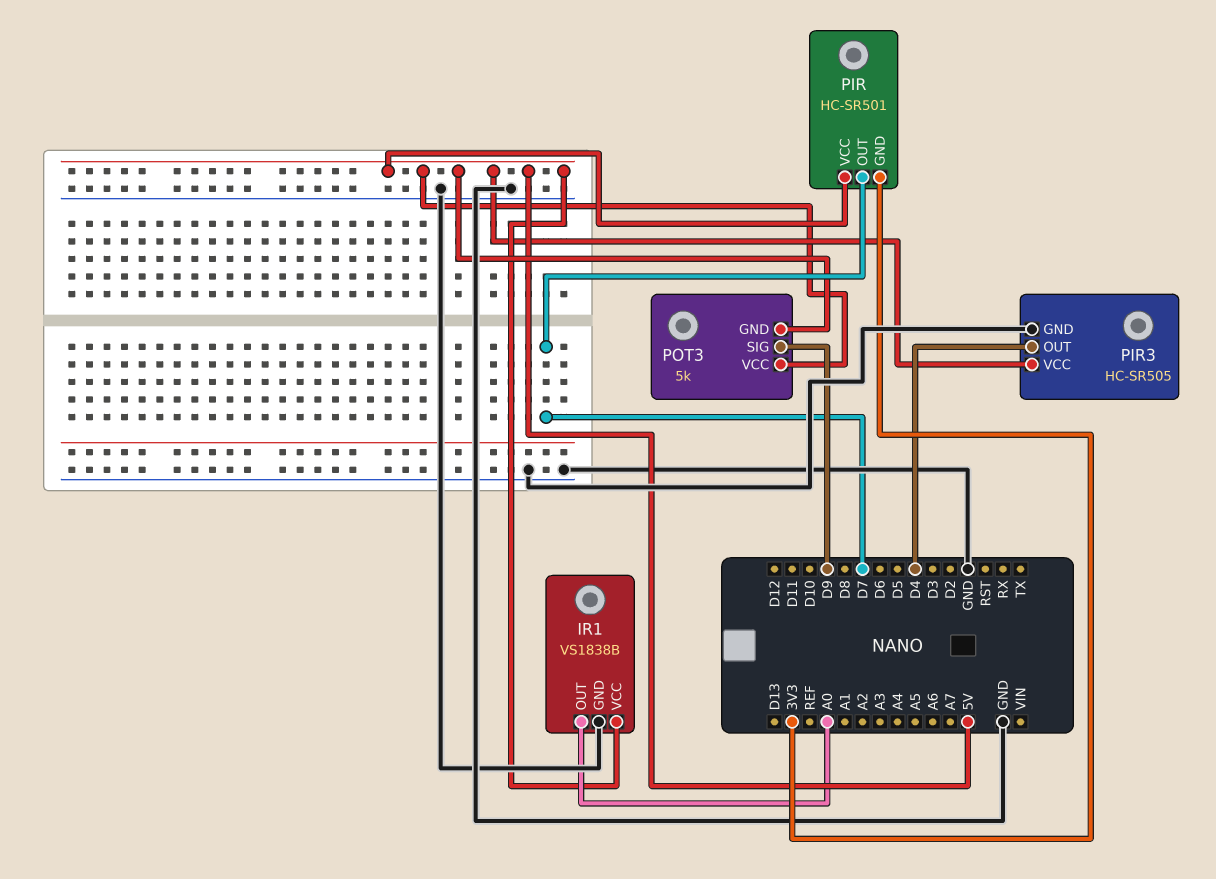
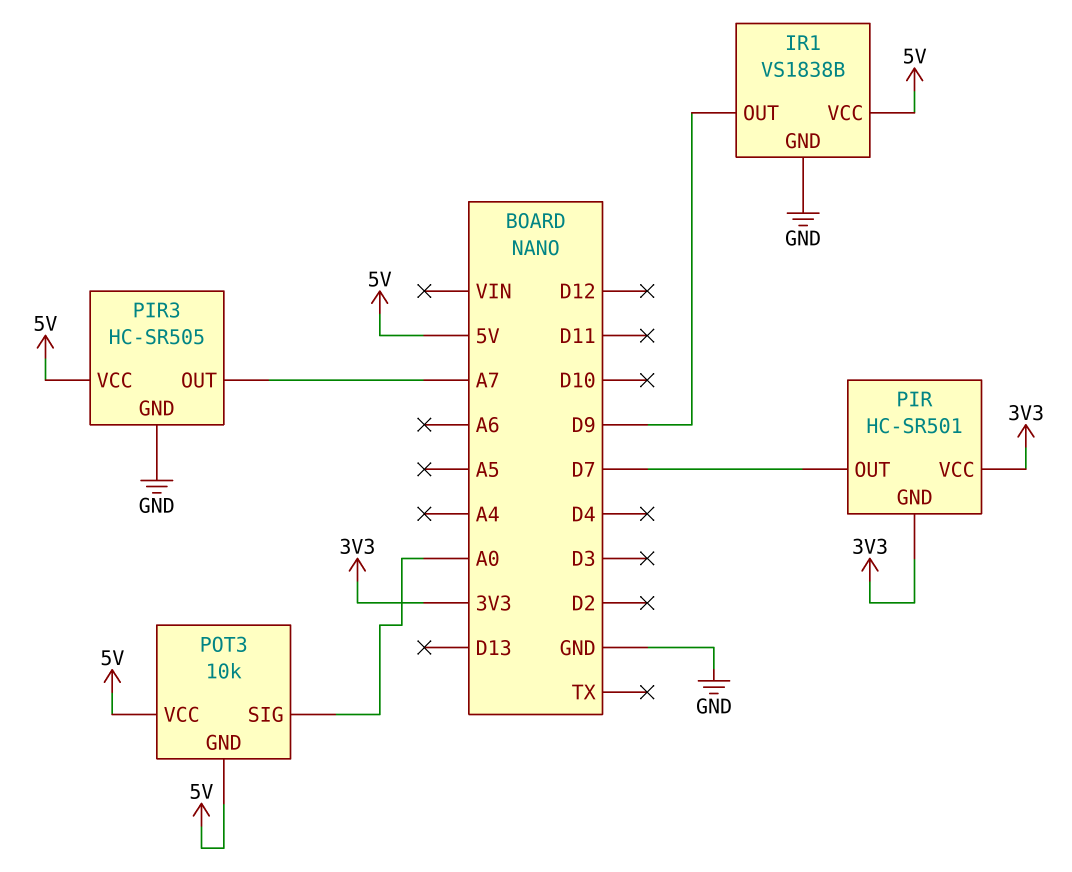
IR1 pin OUT: A0 -> D9
PIR pin VCC: 5V -> 3V3
PIR3 pin OUT: D4 -> A7
POT3: 5k -> 10k
POT3 pin SIG: D9 -> A0

